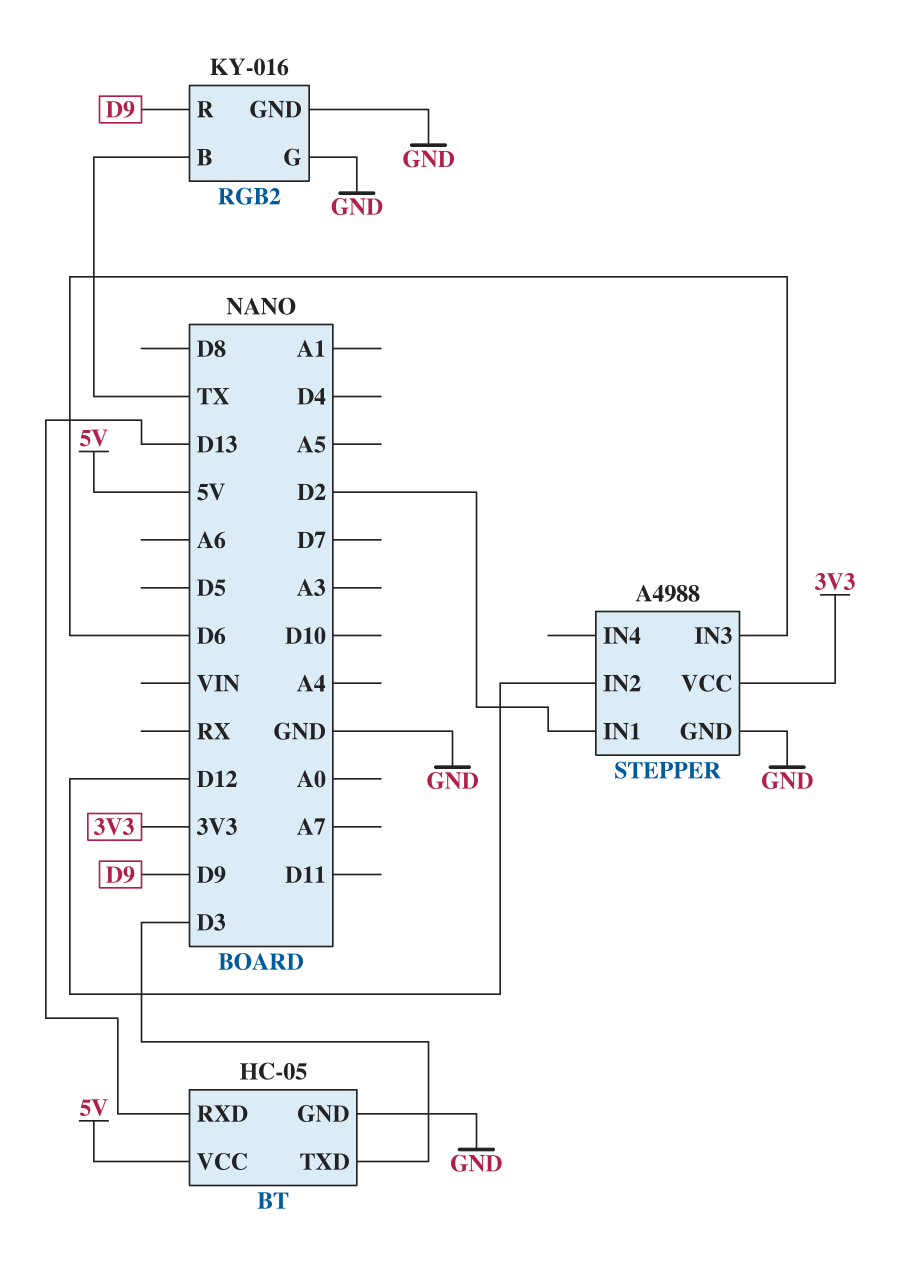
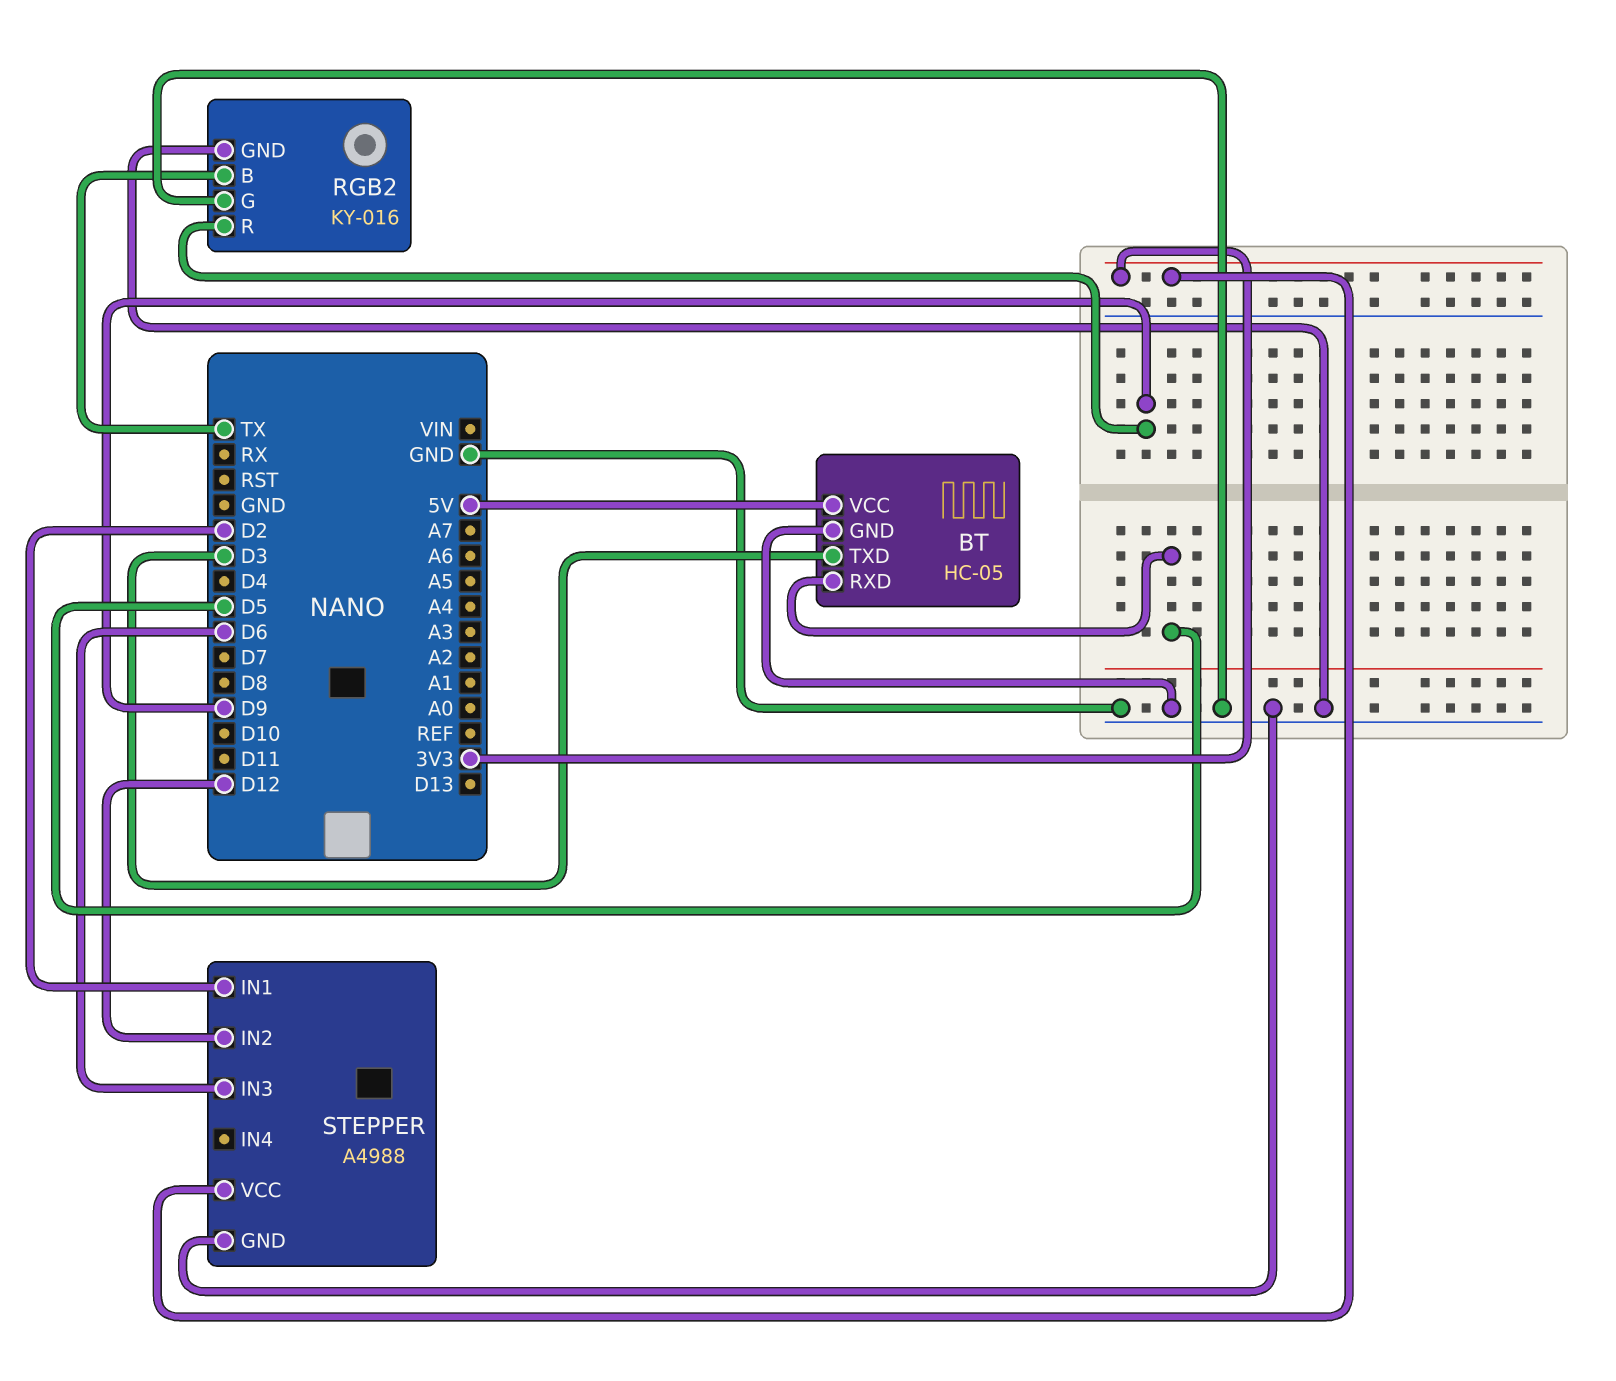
BT pin RXD: D13 -> D5

